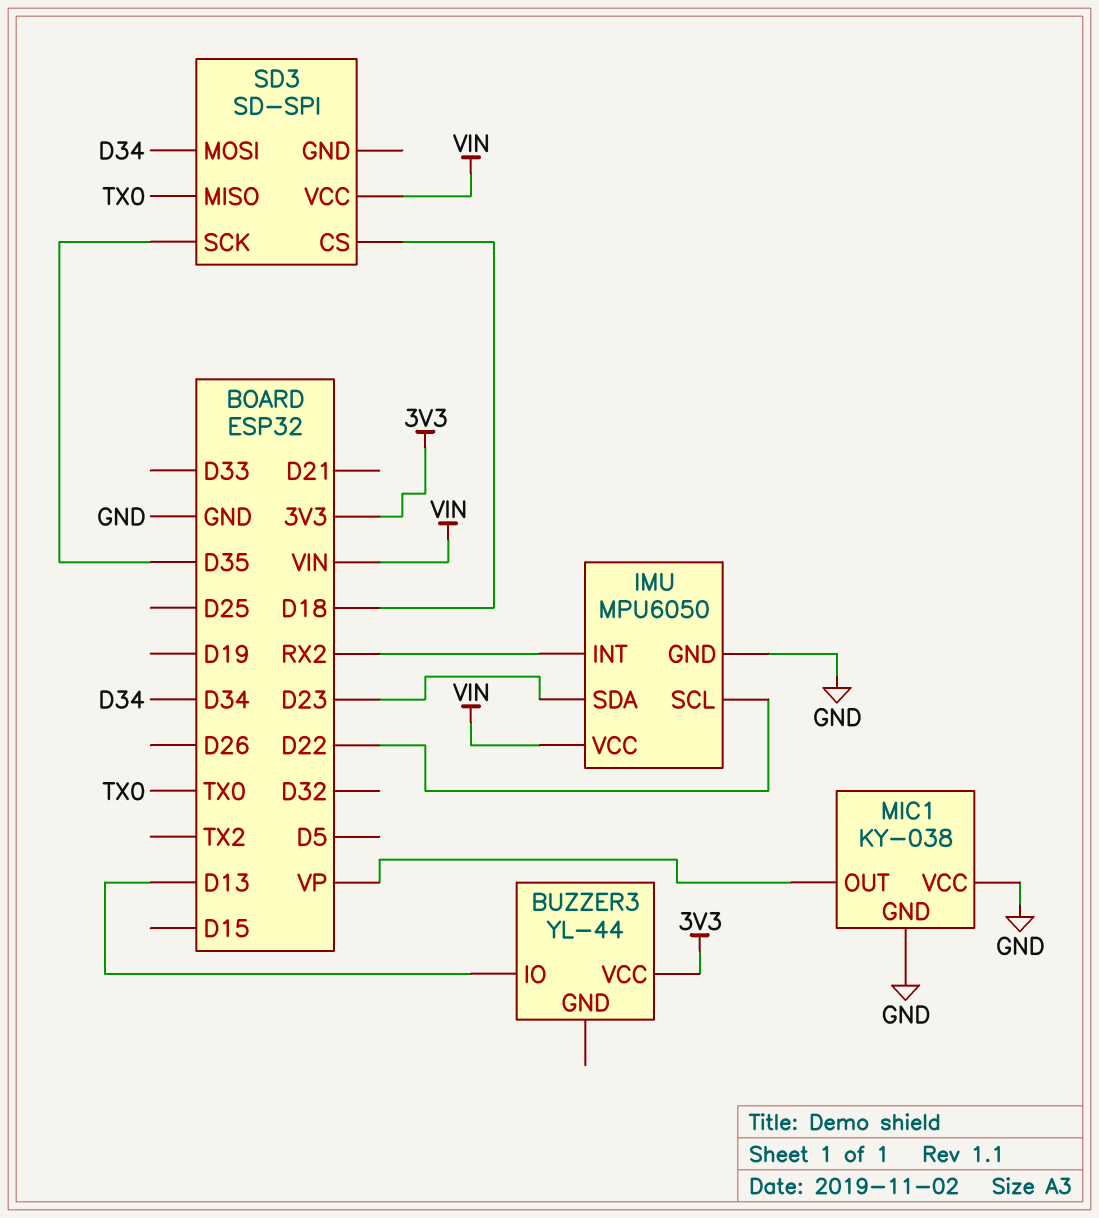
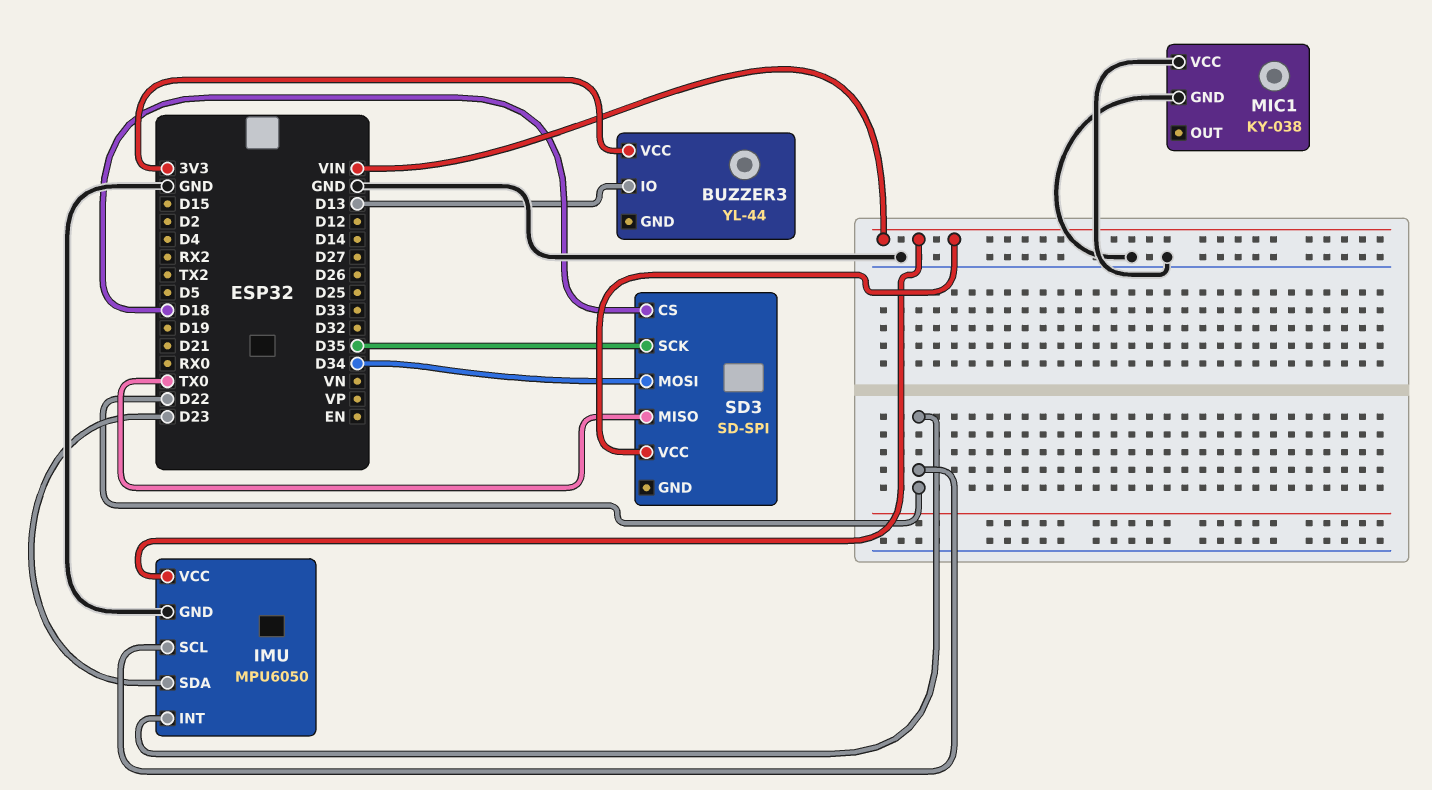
IMU pin INT: RX2 -> D22
MIC1 pin OUT: VP -> none

